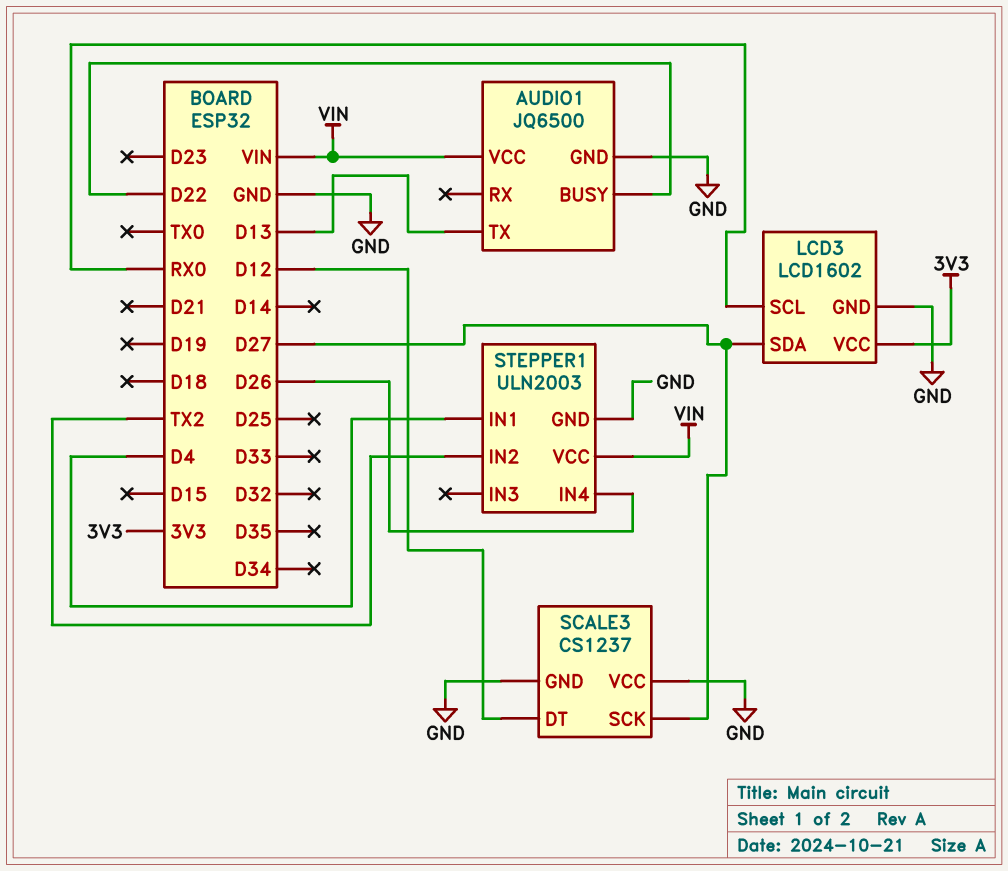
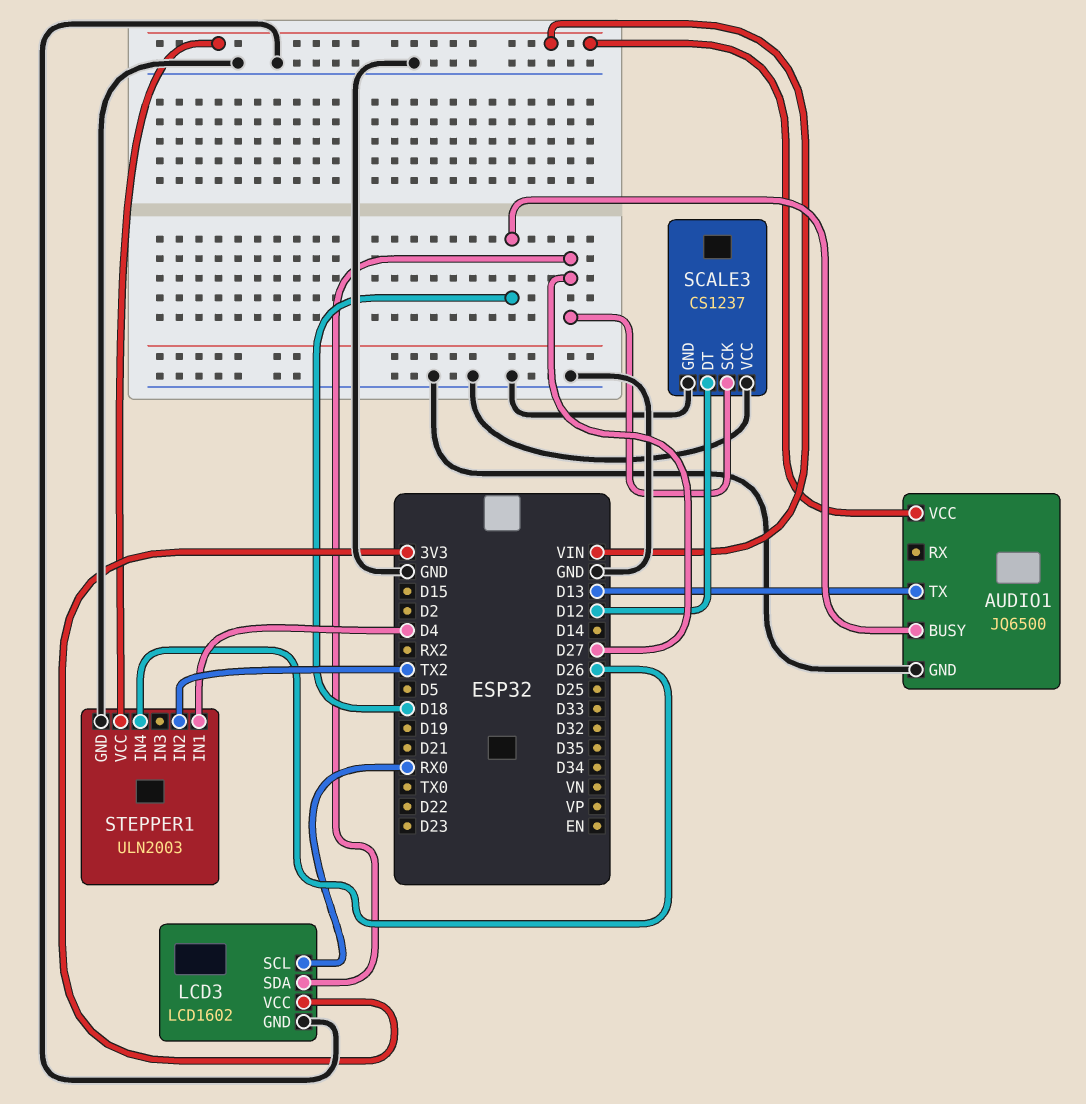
AUDIO1 pin BUSY: D22 -> D18

